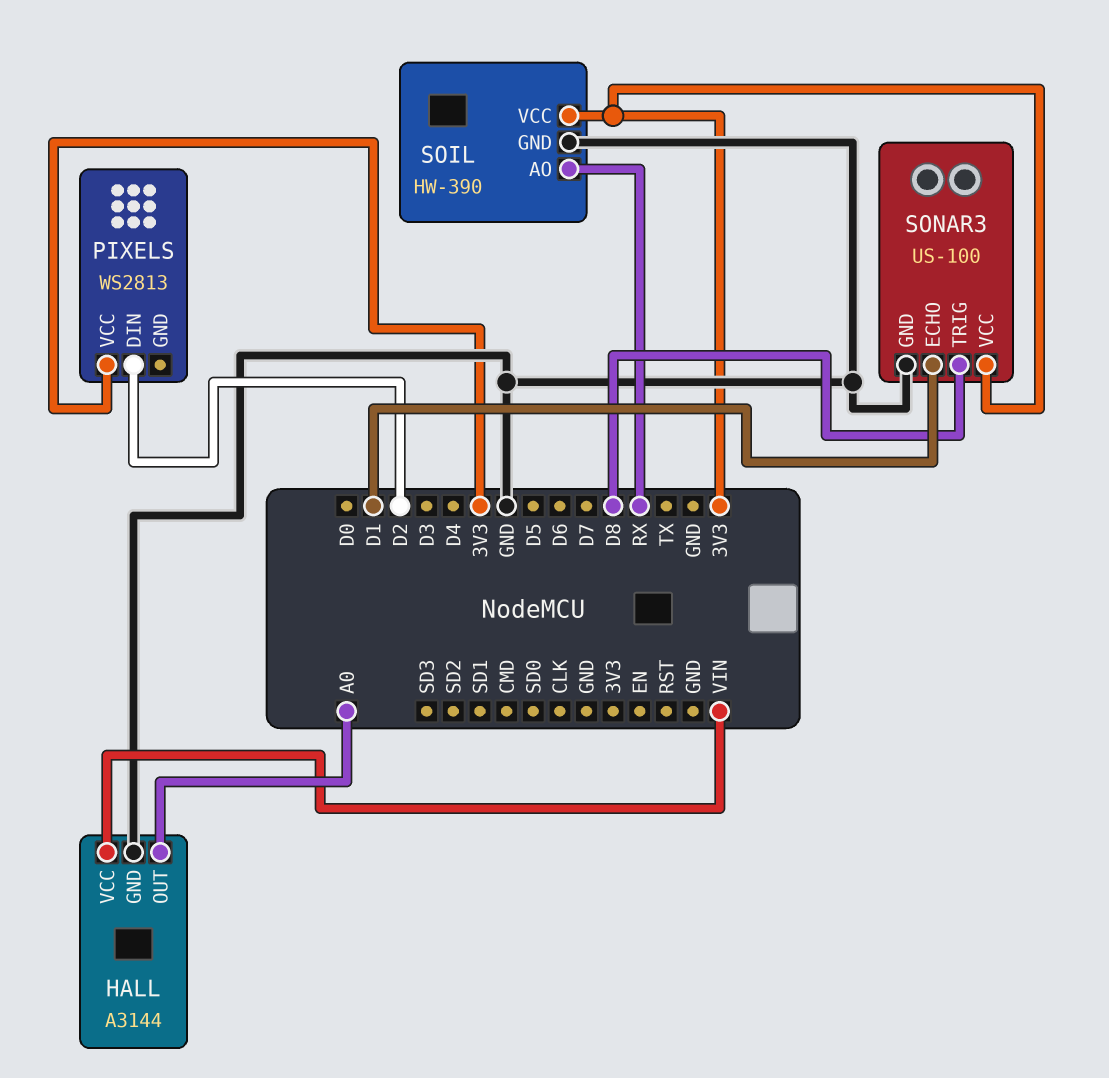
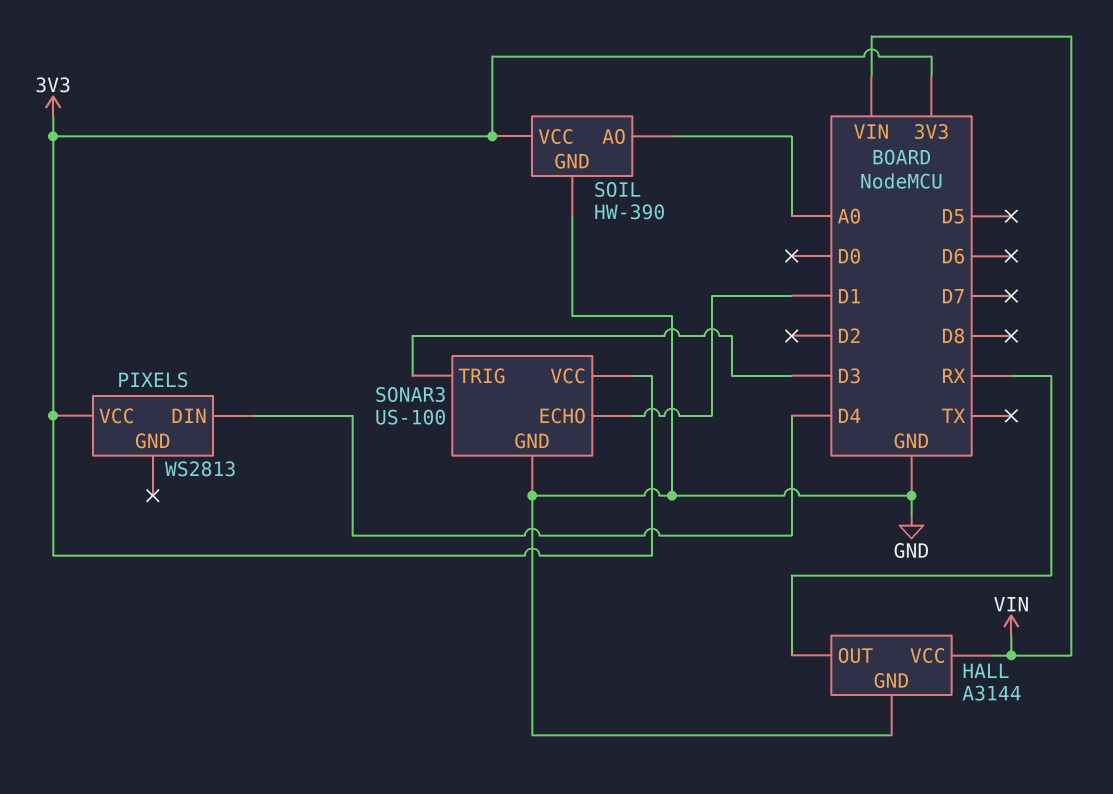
HALL pin OUT: A0 -> RX
PIXELS pin DIN: D2 -> D4
SOIL pin AO: RX -> A0
SONAR3 pin TRIG: D8 -> D3

